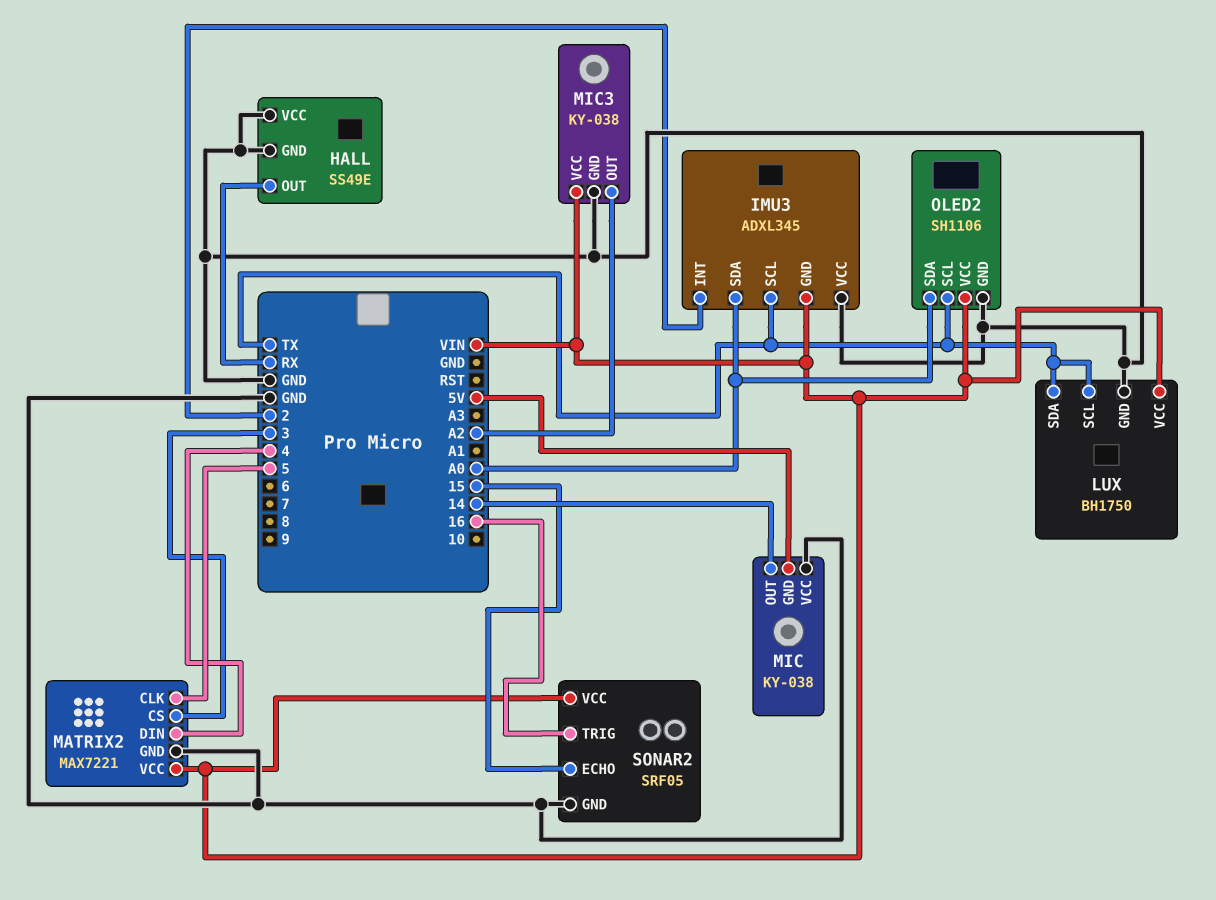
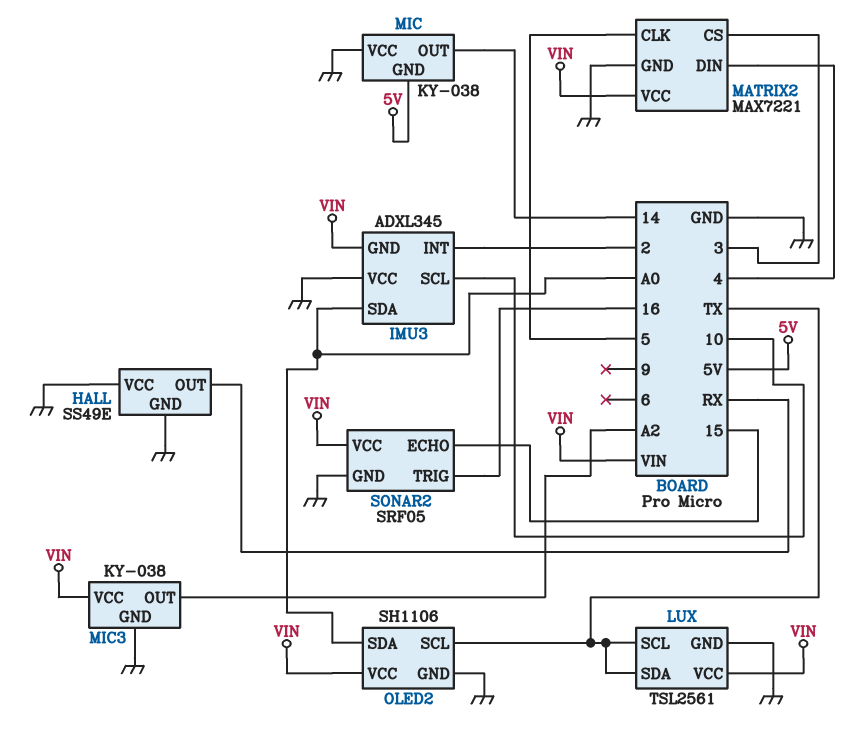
IMU3 pin SCL: TX -> 10
LUX: BH1750 -> TSL2561

